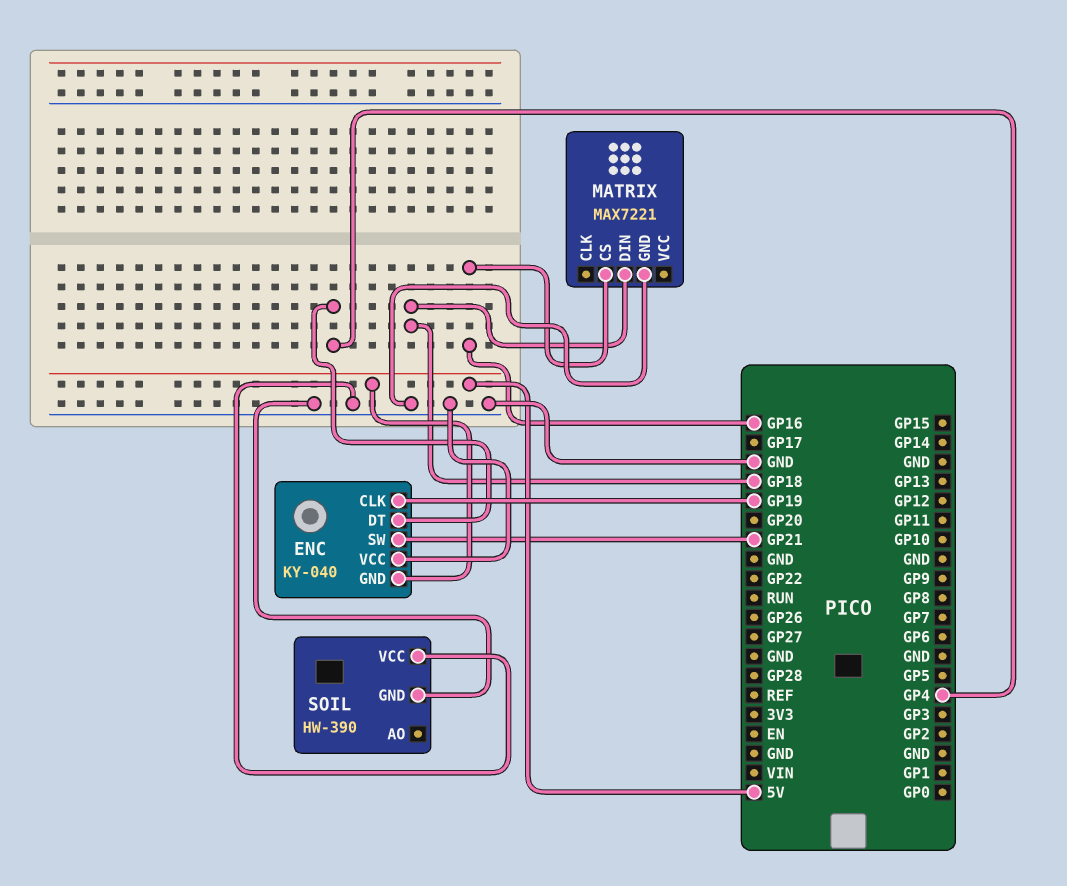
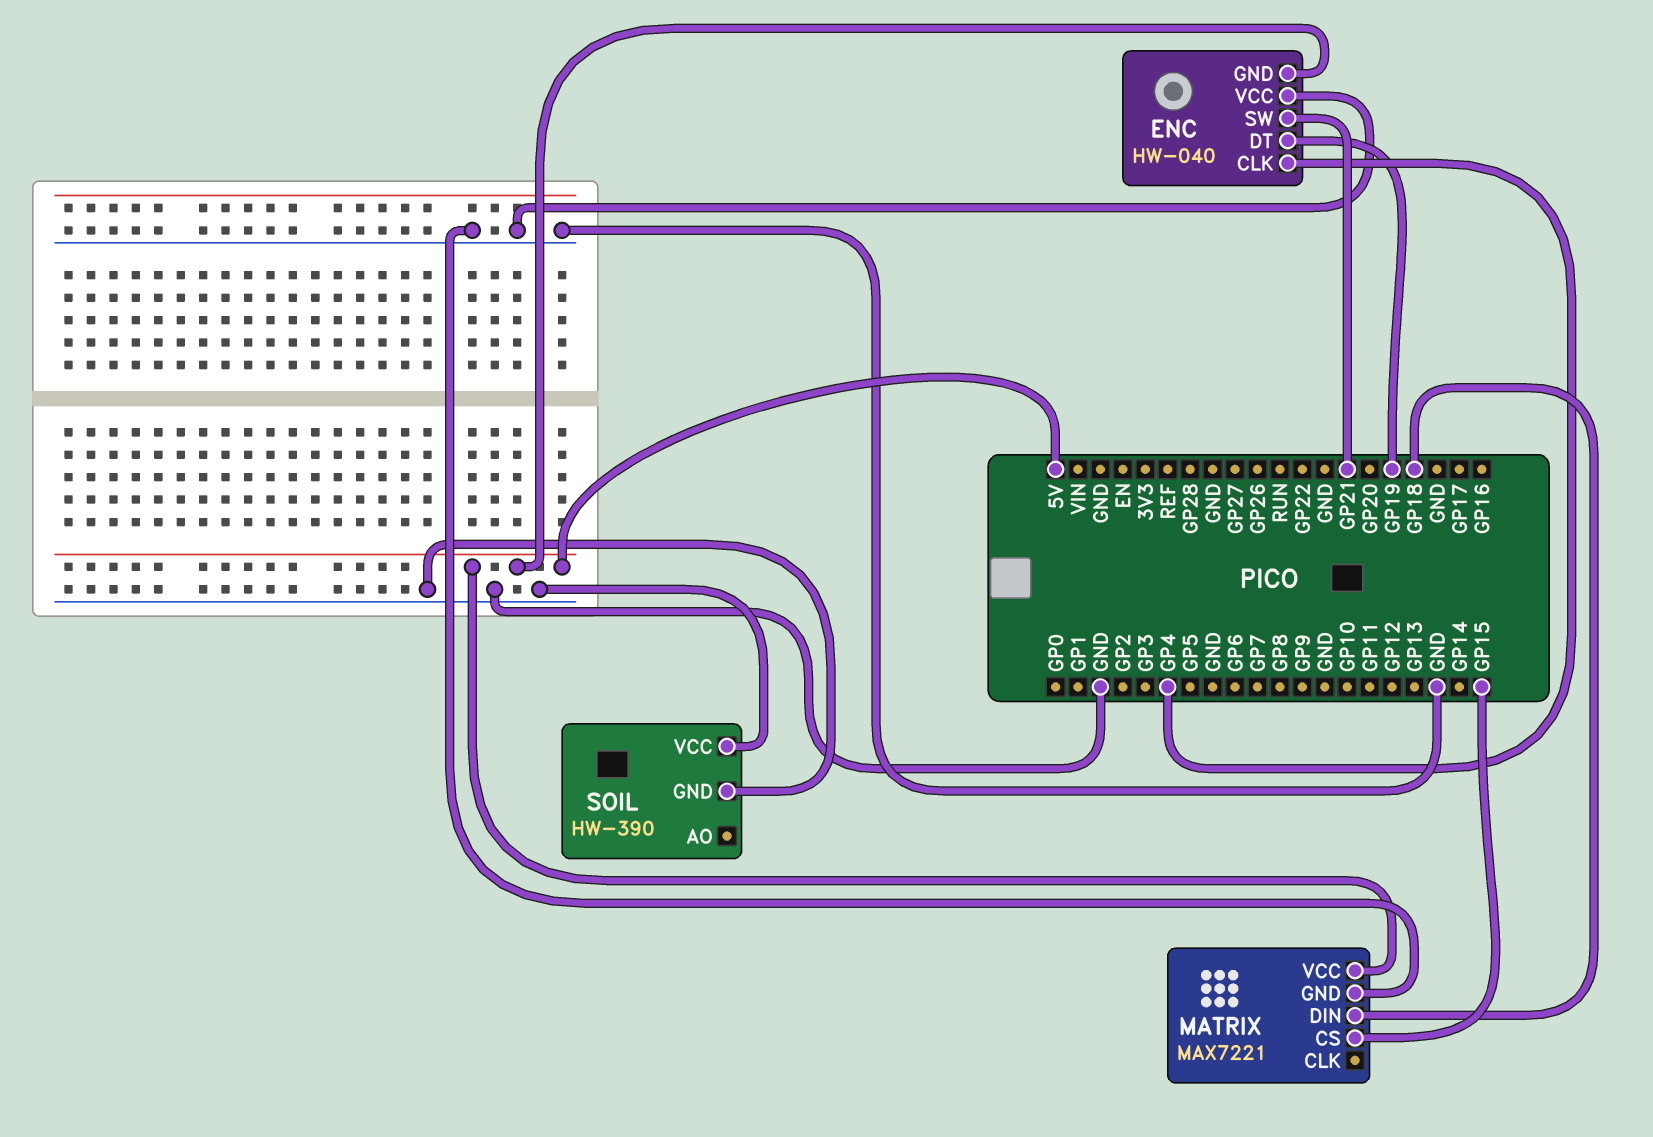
ENC: KY-040 -> HW-040
ENC pin CLK: GP19 -> GP4
ENC pin DT: GP4 -> GP19
MATRIX pin CS: GP16 -> GP15
MATRIX pin VCC: none -> 5V

